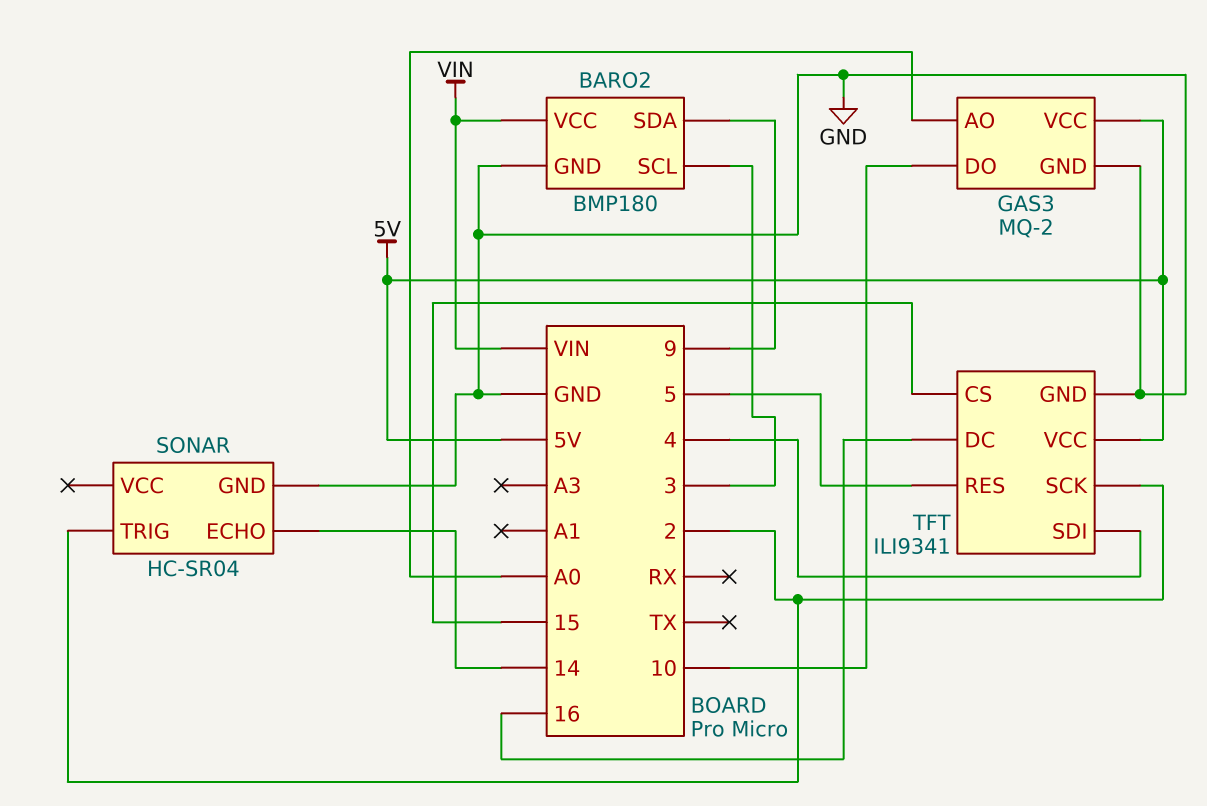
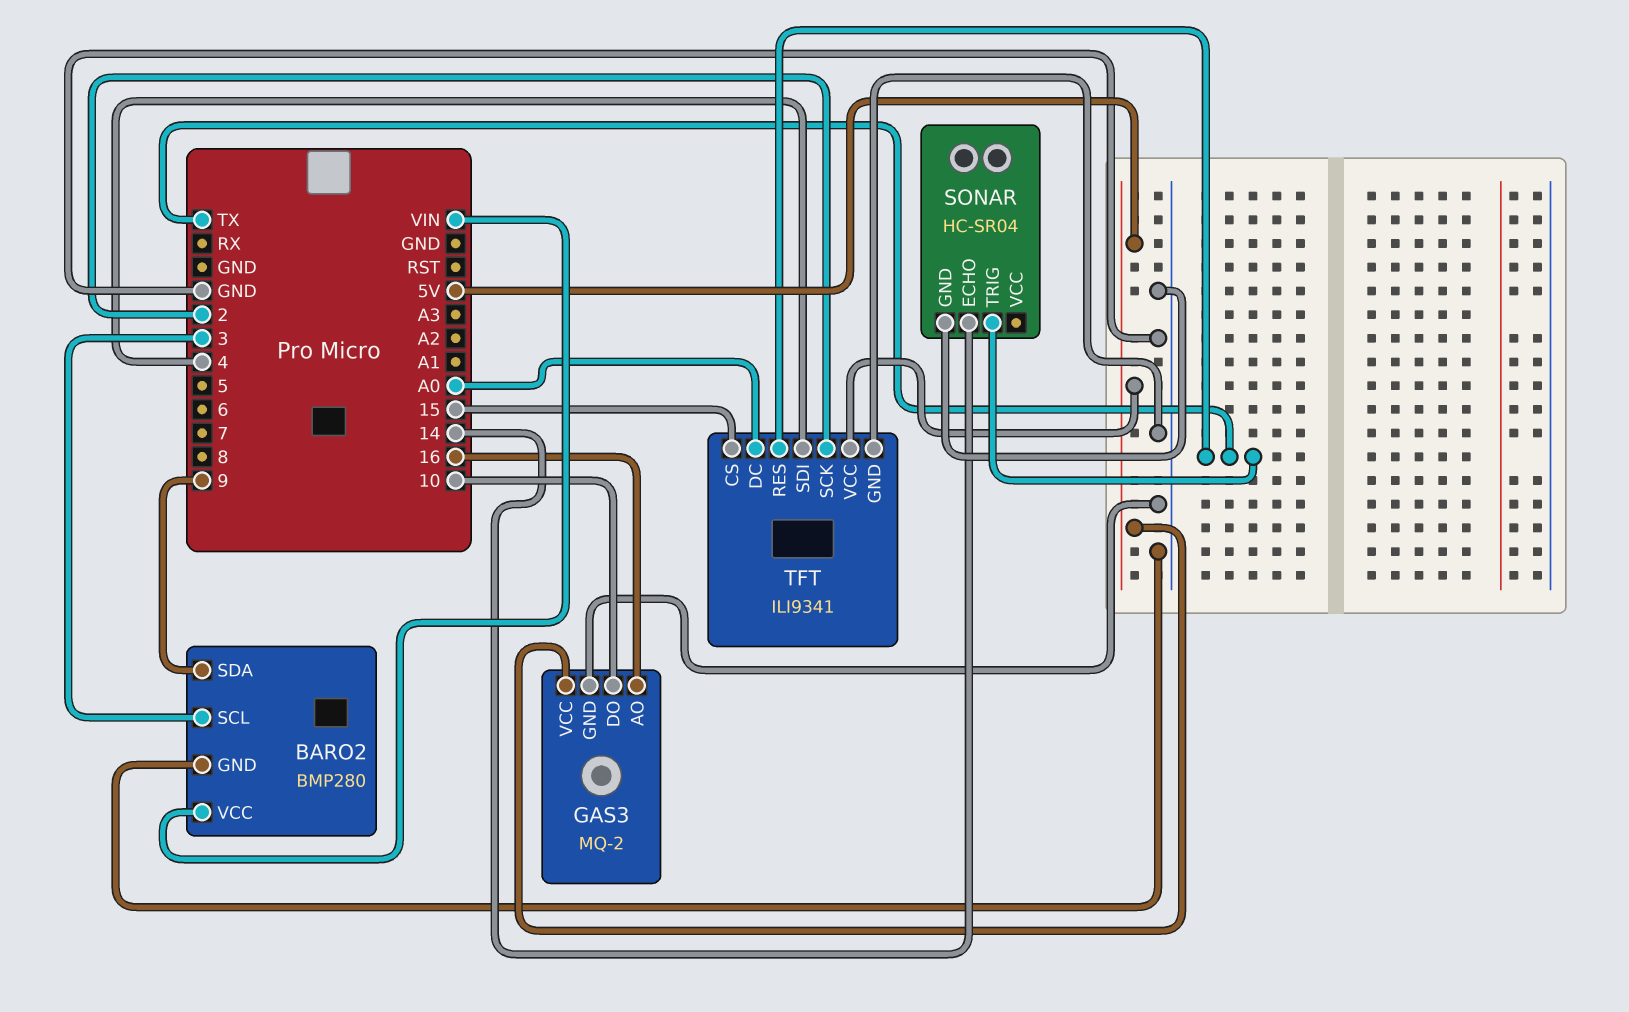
BARO2: BMP180 -> BMP280
GAS3 pin AO: A0 -> 16
SONAR pin TRIG: 2 -> TX
TFT pin DC: 16 -> A0
TFT pin RES: 5 -> TX

